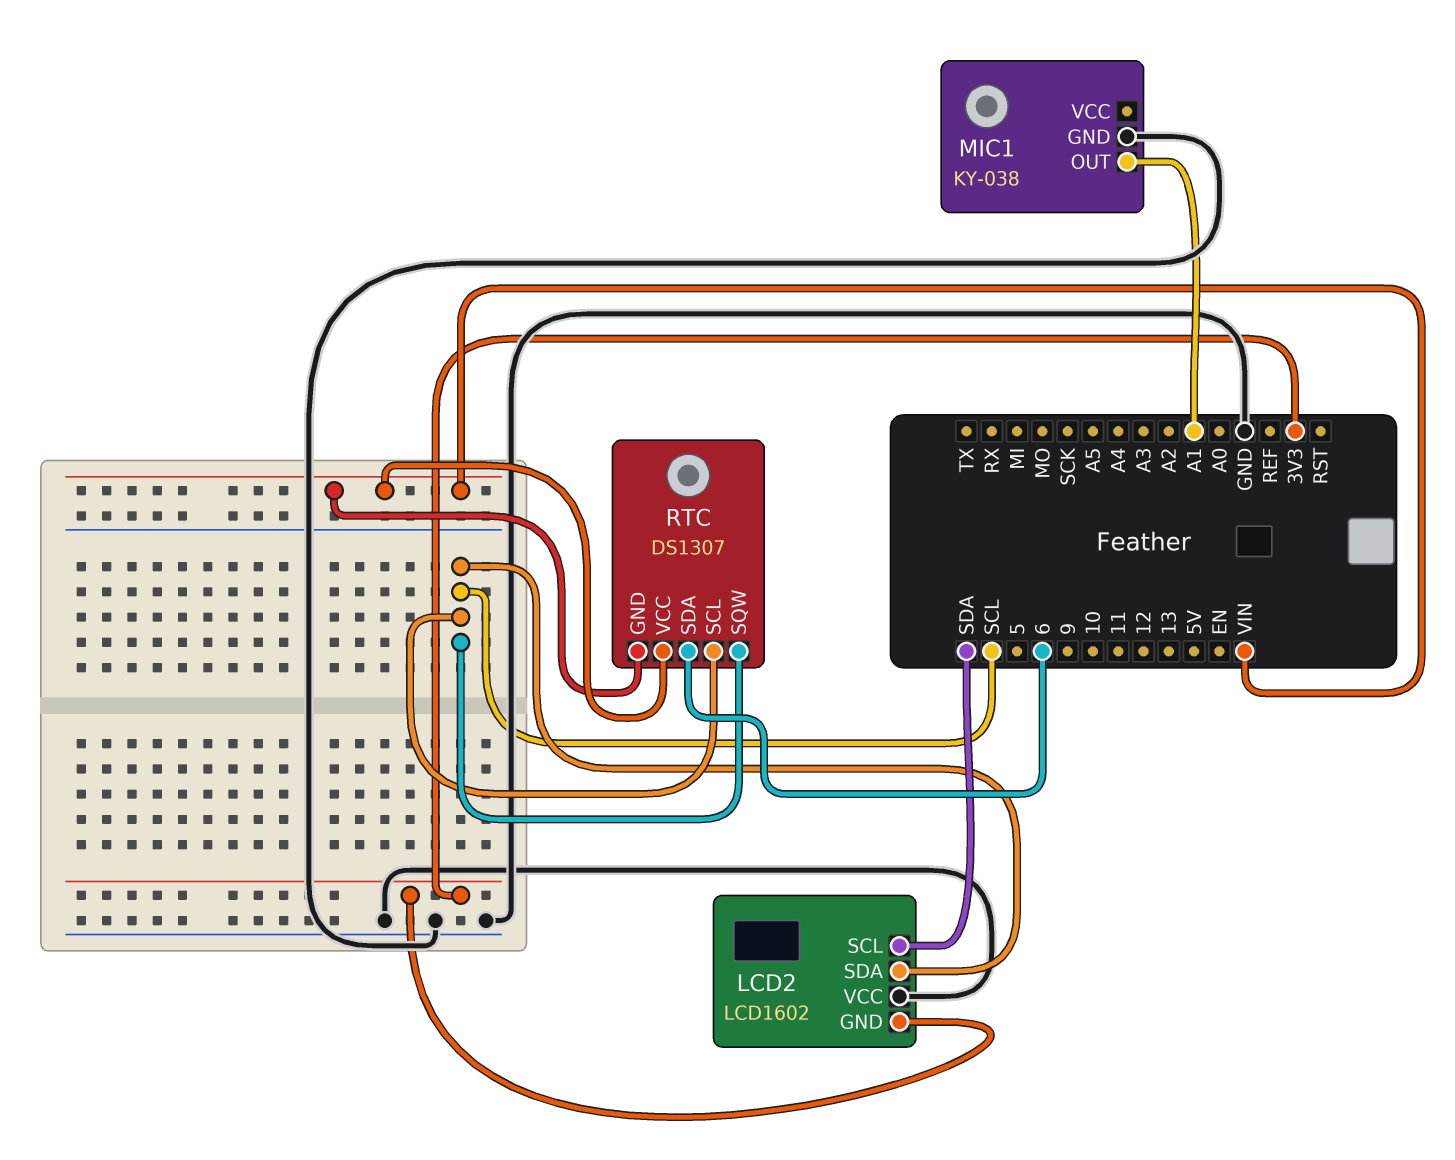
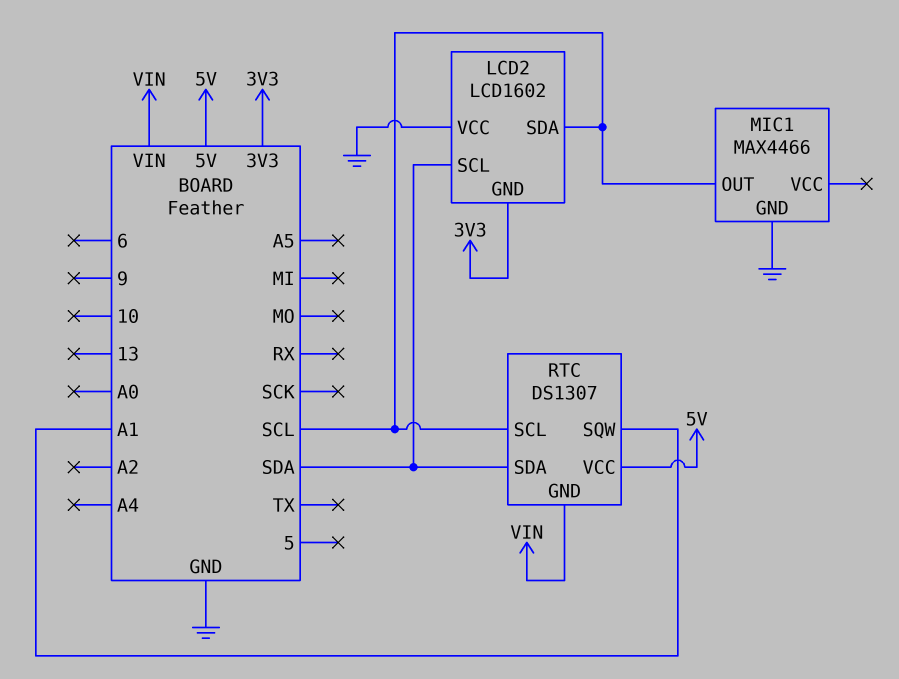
MIC1: KY-038 -> MAX4466
MIC1 pin OUT: A1 -> SCL
RTC pin SDA: 6 -> SDA
RTC pin SQW: SCL -> A1
RTC pin VCC: VIN -> 5V

